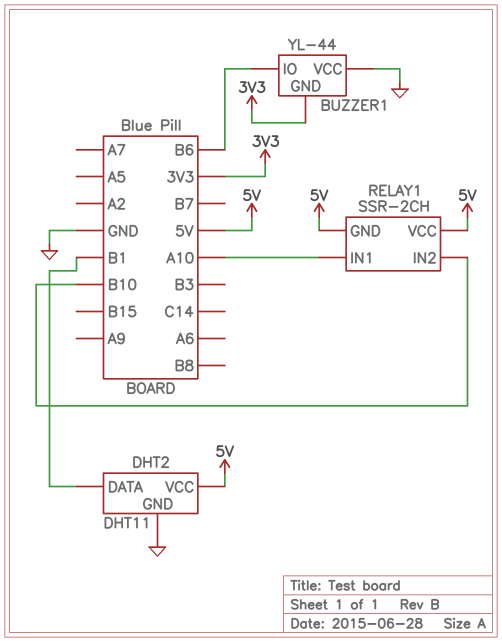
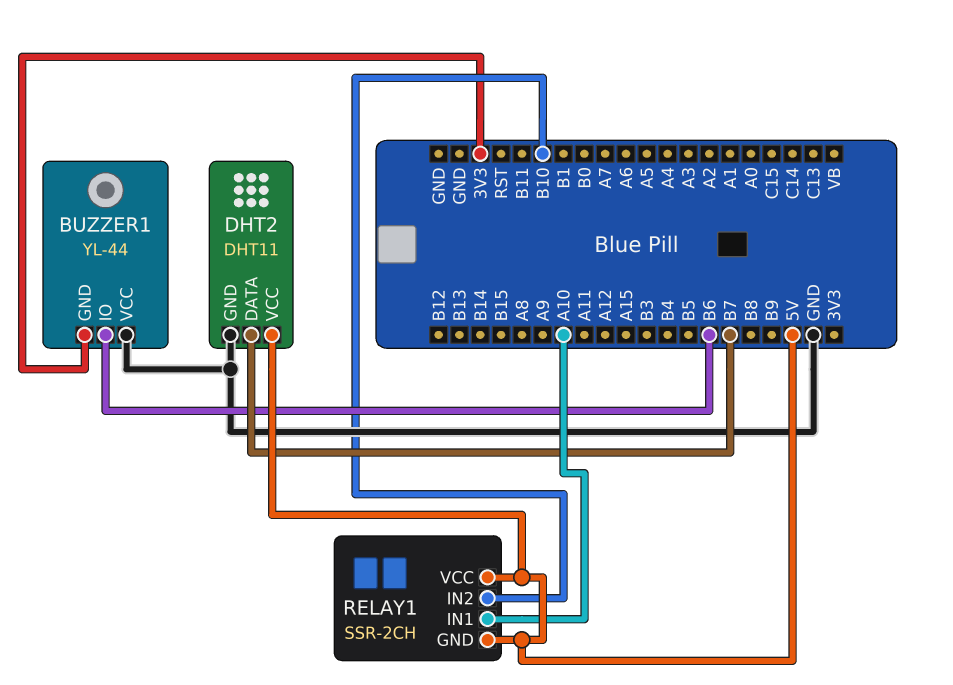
DHT2 pin DATA: B1 -> B7

